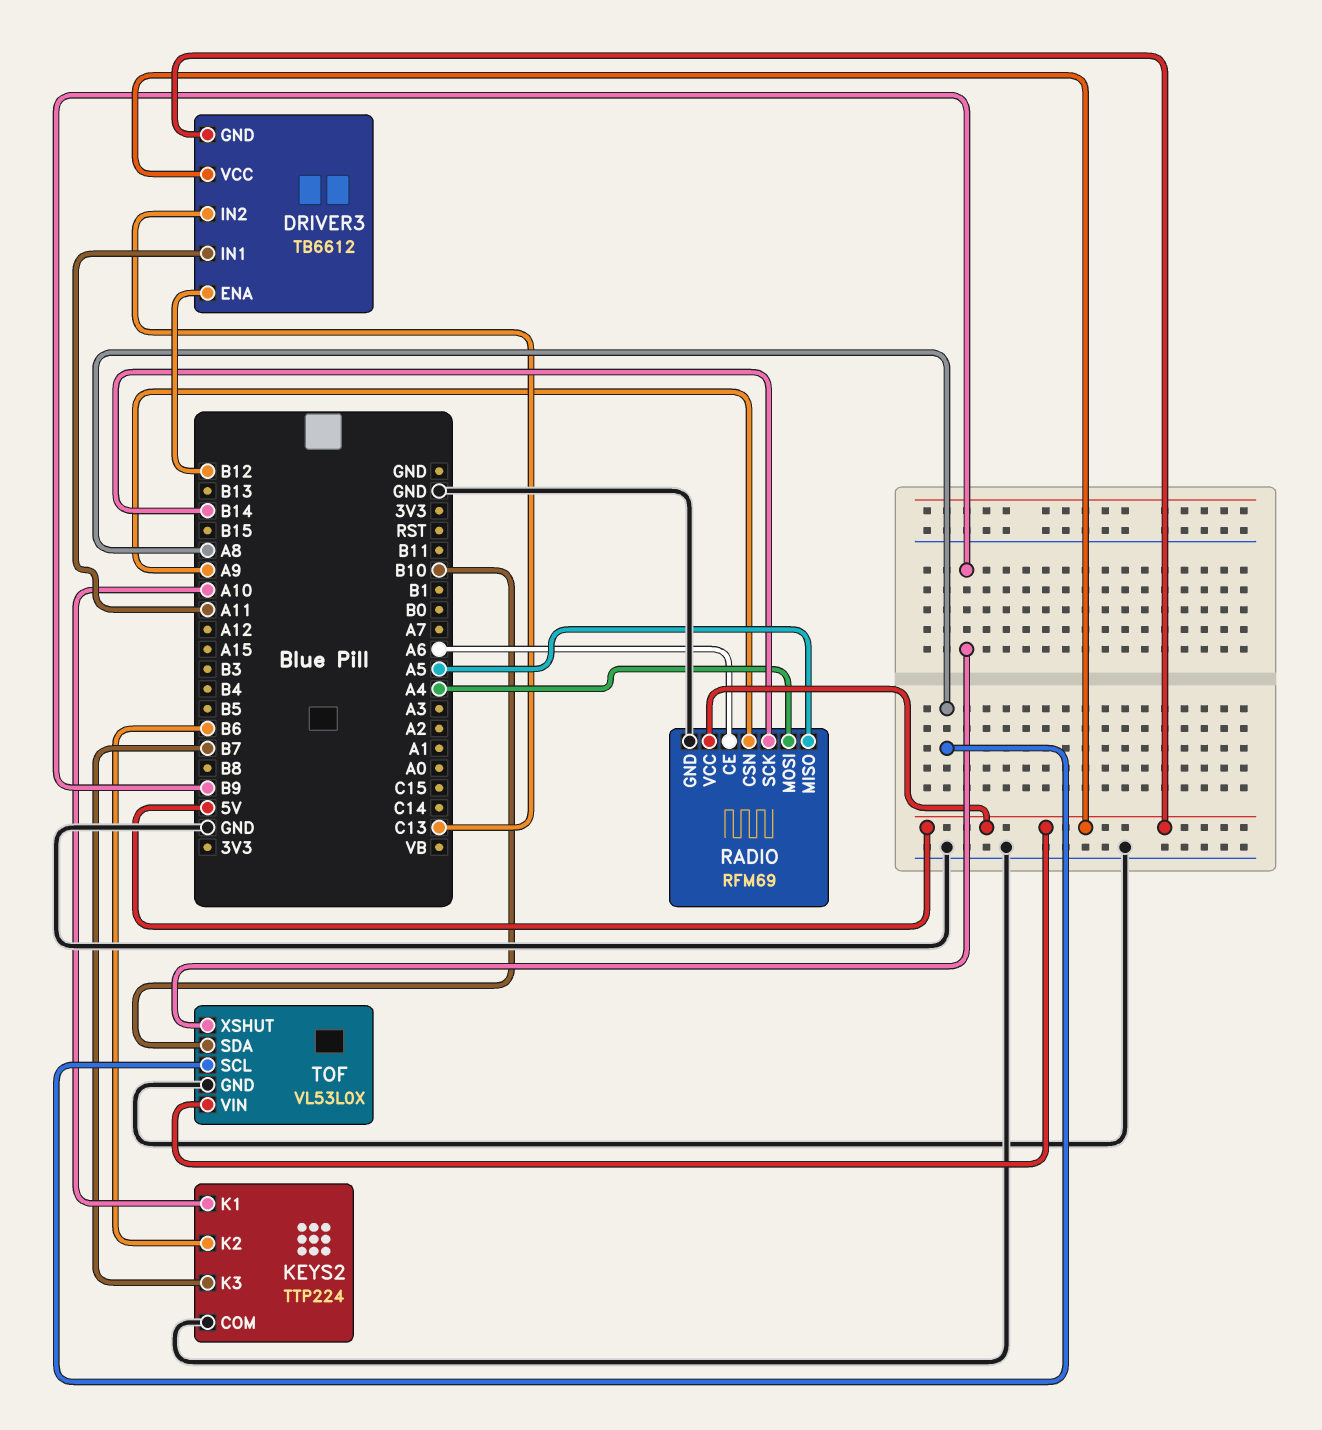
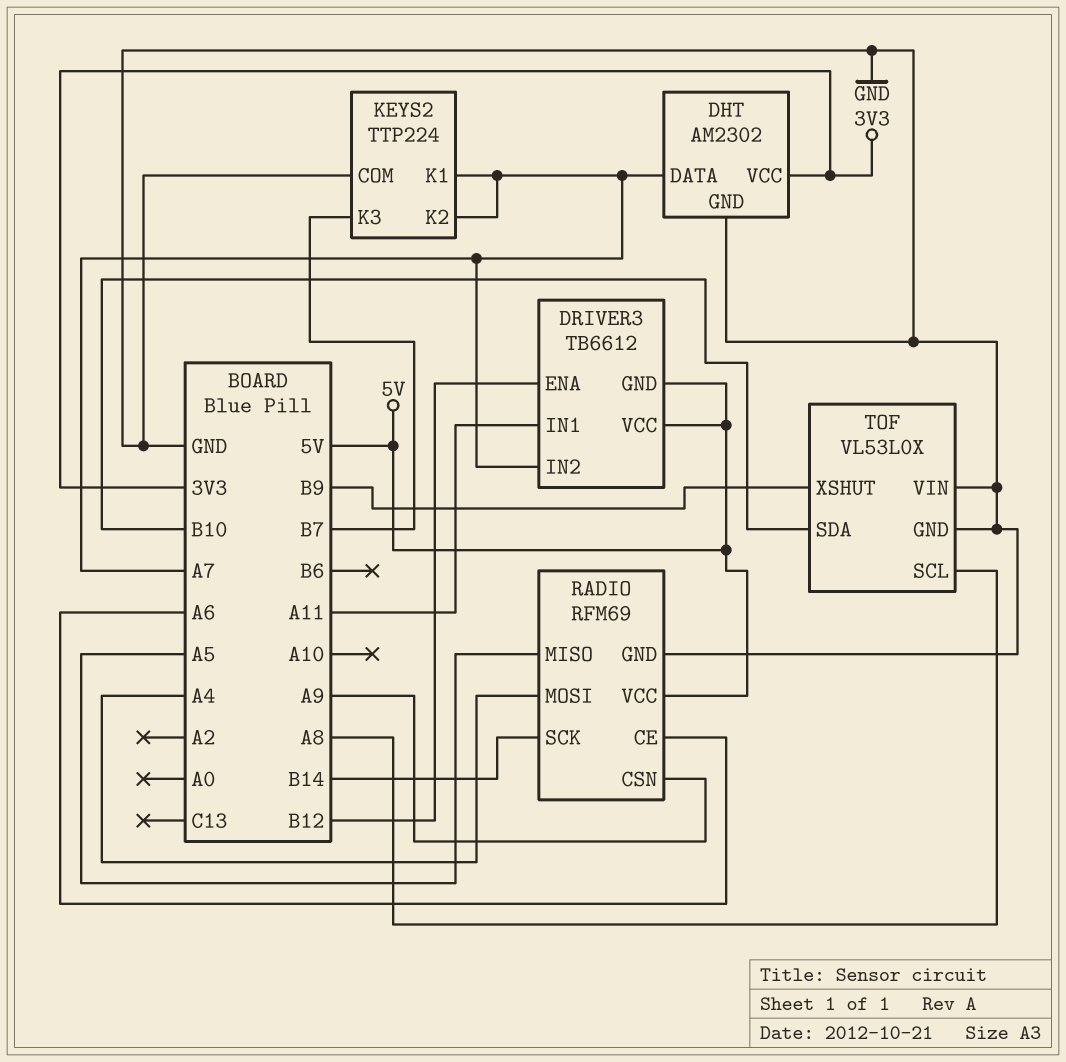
DHT: none -> AM2302
DHT pin DATA: none -> A7
DHT pin GND: none -> GND
DHT pin VCC: none -> 3V3
DRIVER3 pin IN2: C13 -> A7
KEYS2 pin K1: A10 -> A7
KEYS2 pin K2: B6 -> A7
TOF pin VIN: 5V -> GND

